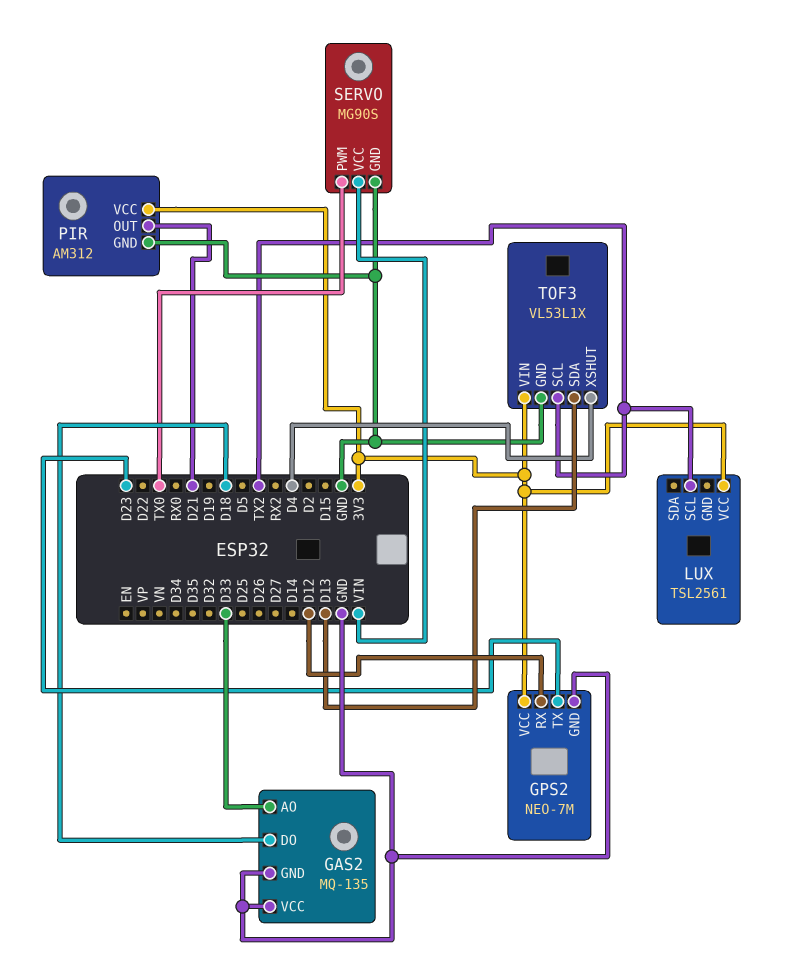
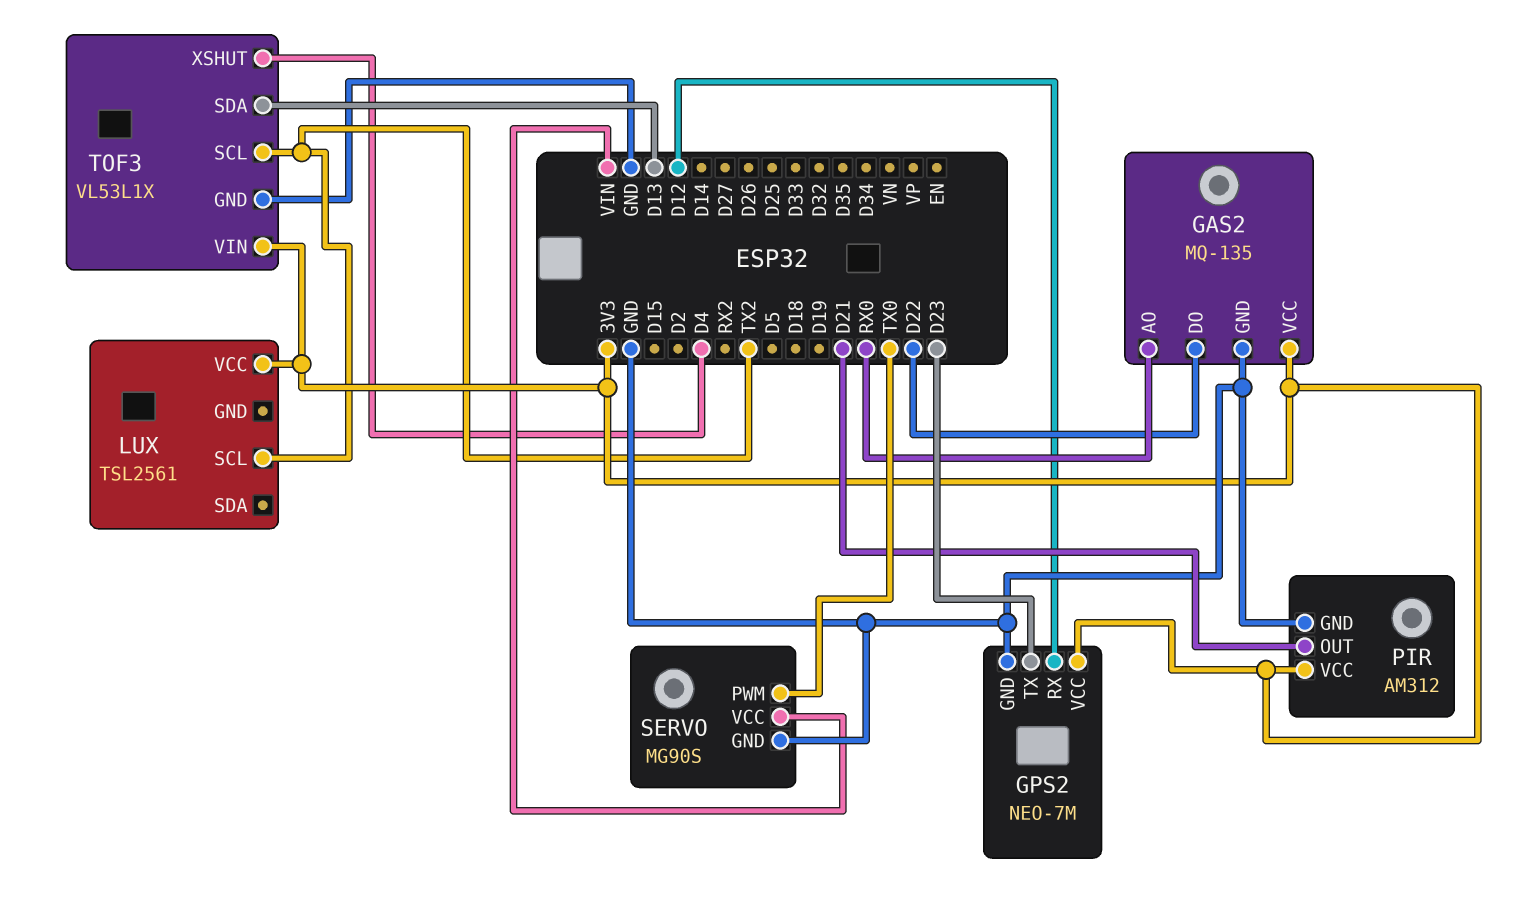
GAS2 pin AO: D33 -> RX0
GAS2 pin DO: D18 -> D22
GAS2 pin VCC: GND -> 3V3

